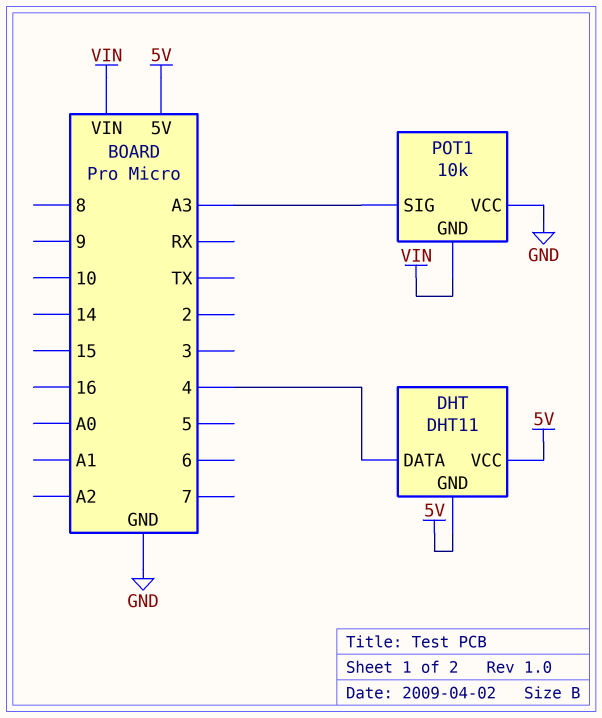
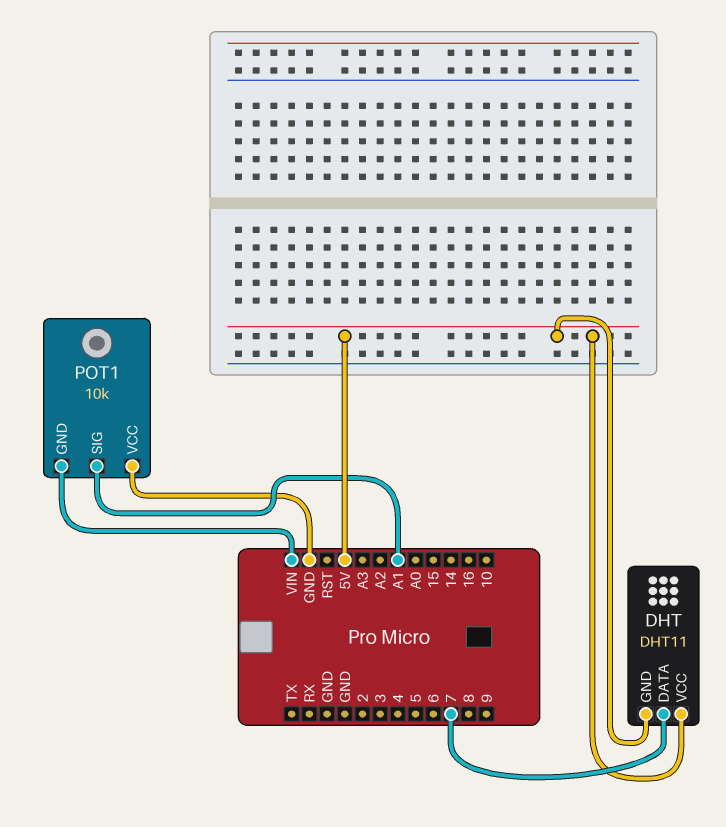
DHT pin DATA: 4 -> 7
POT1 pin SIG: A3 -> A1

